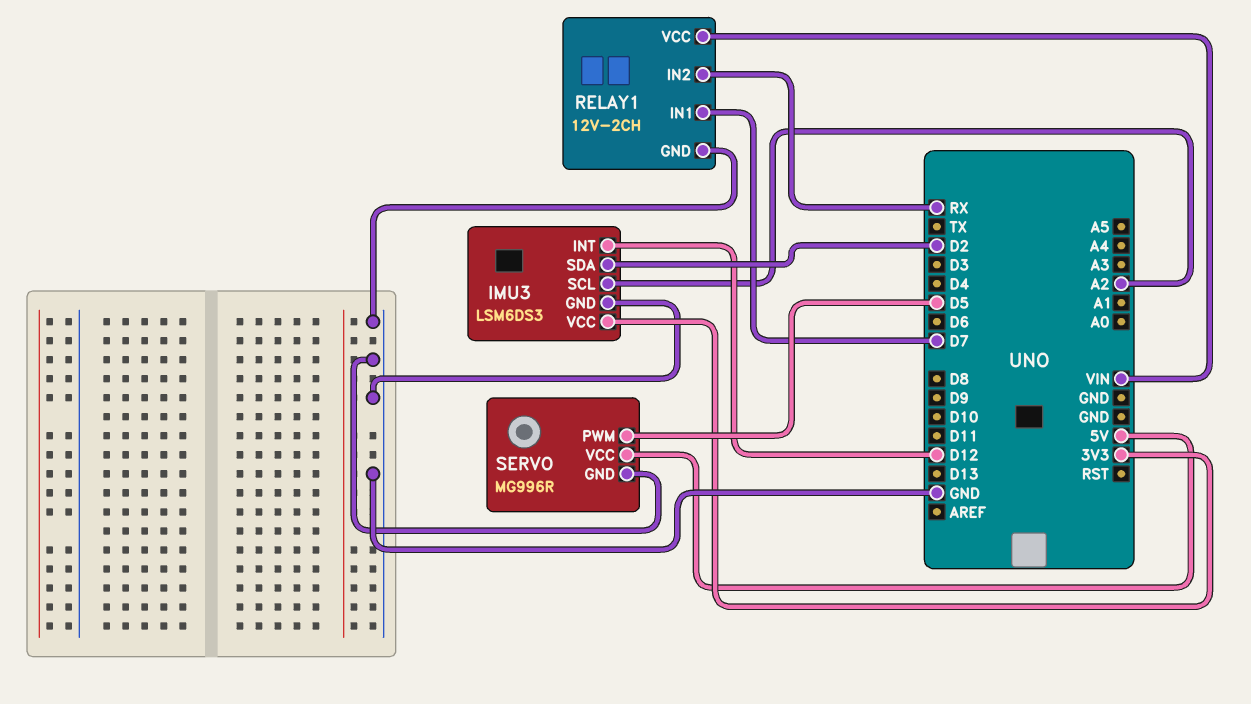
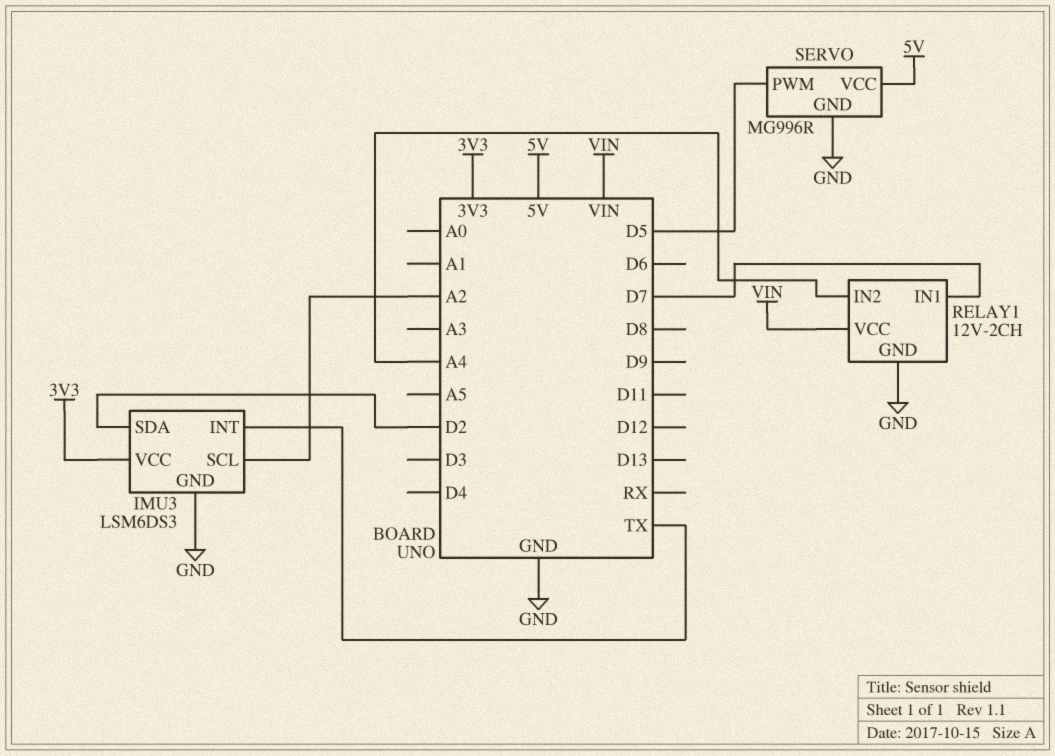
IMU3 pin INT: D12 -> TX
RELAY1 pin IN2: RX -> A4

